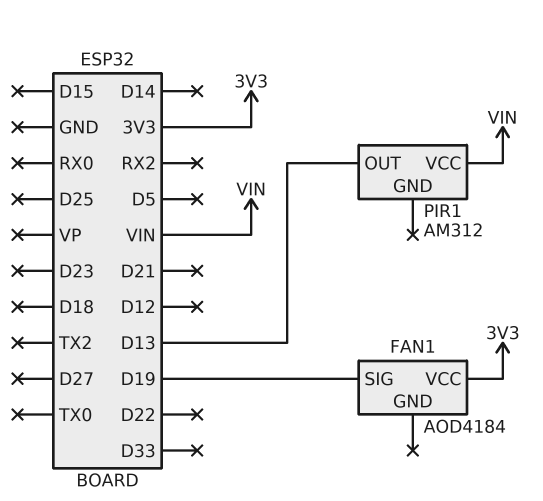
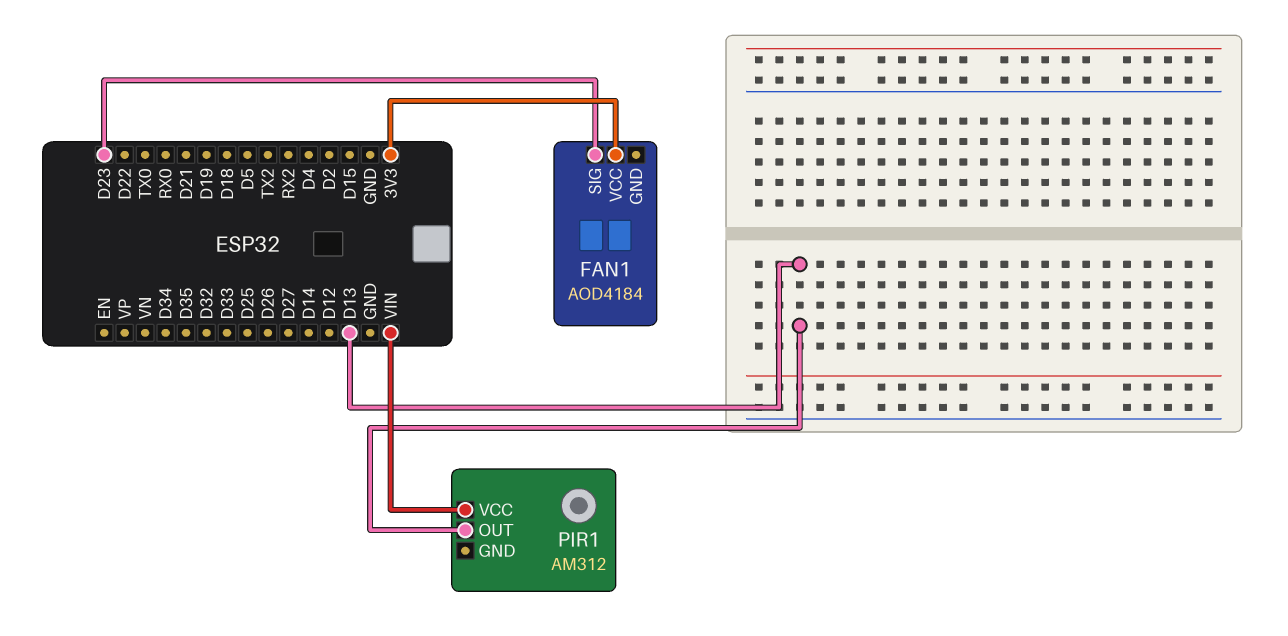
FAN1 pin SIG: D19 -> D23

